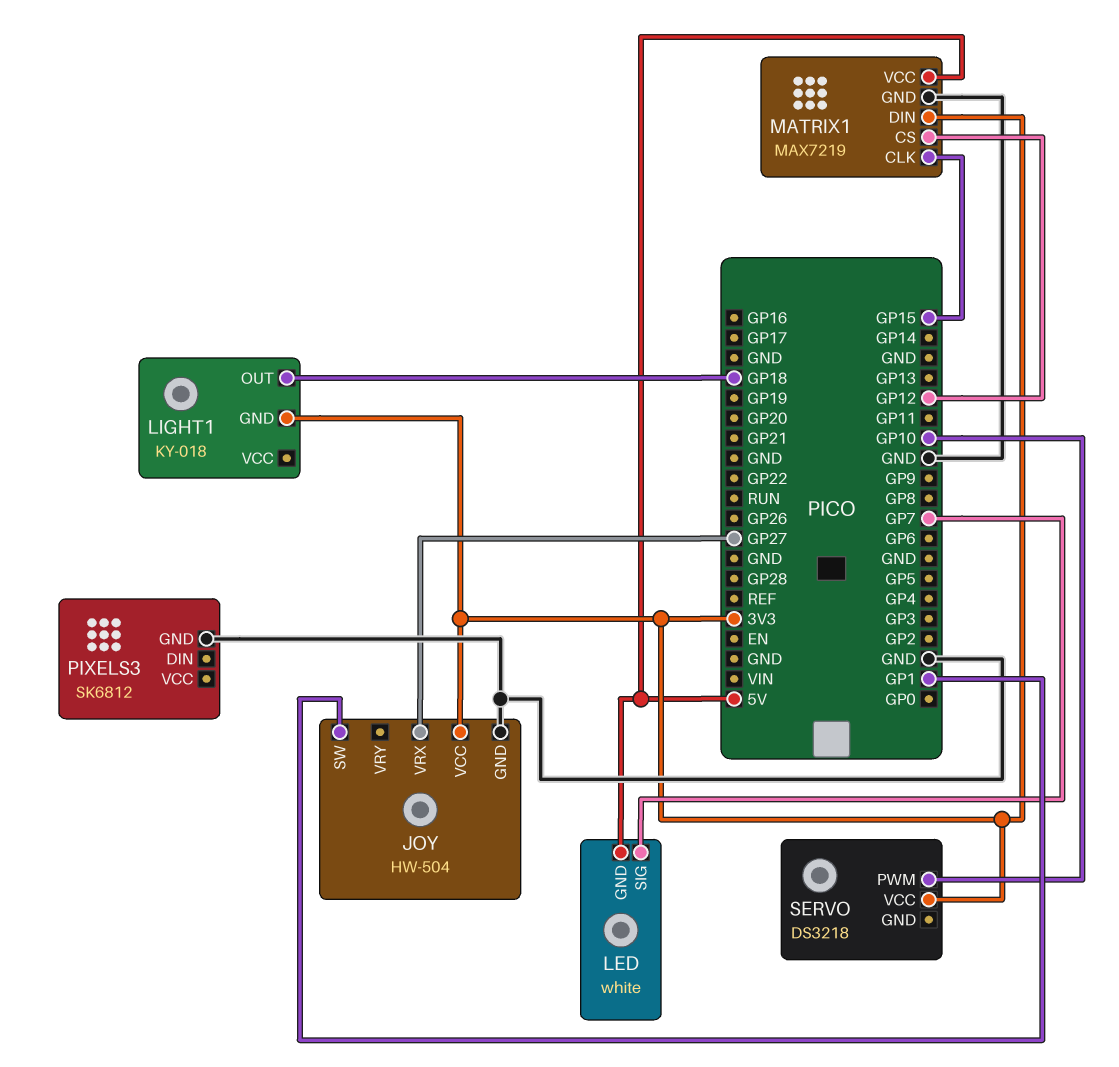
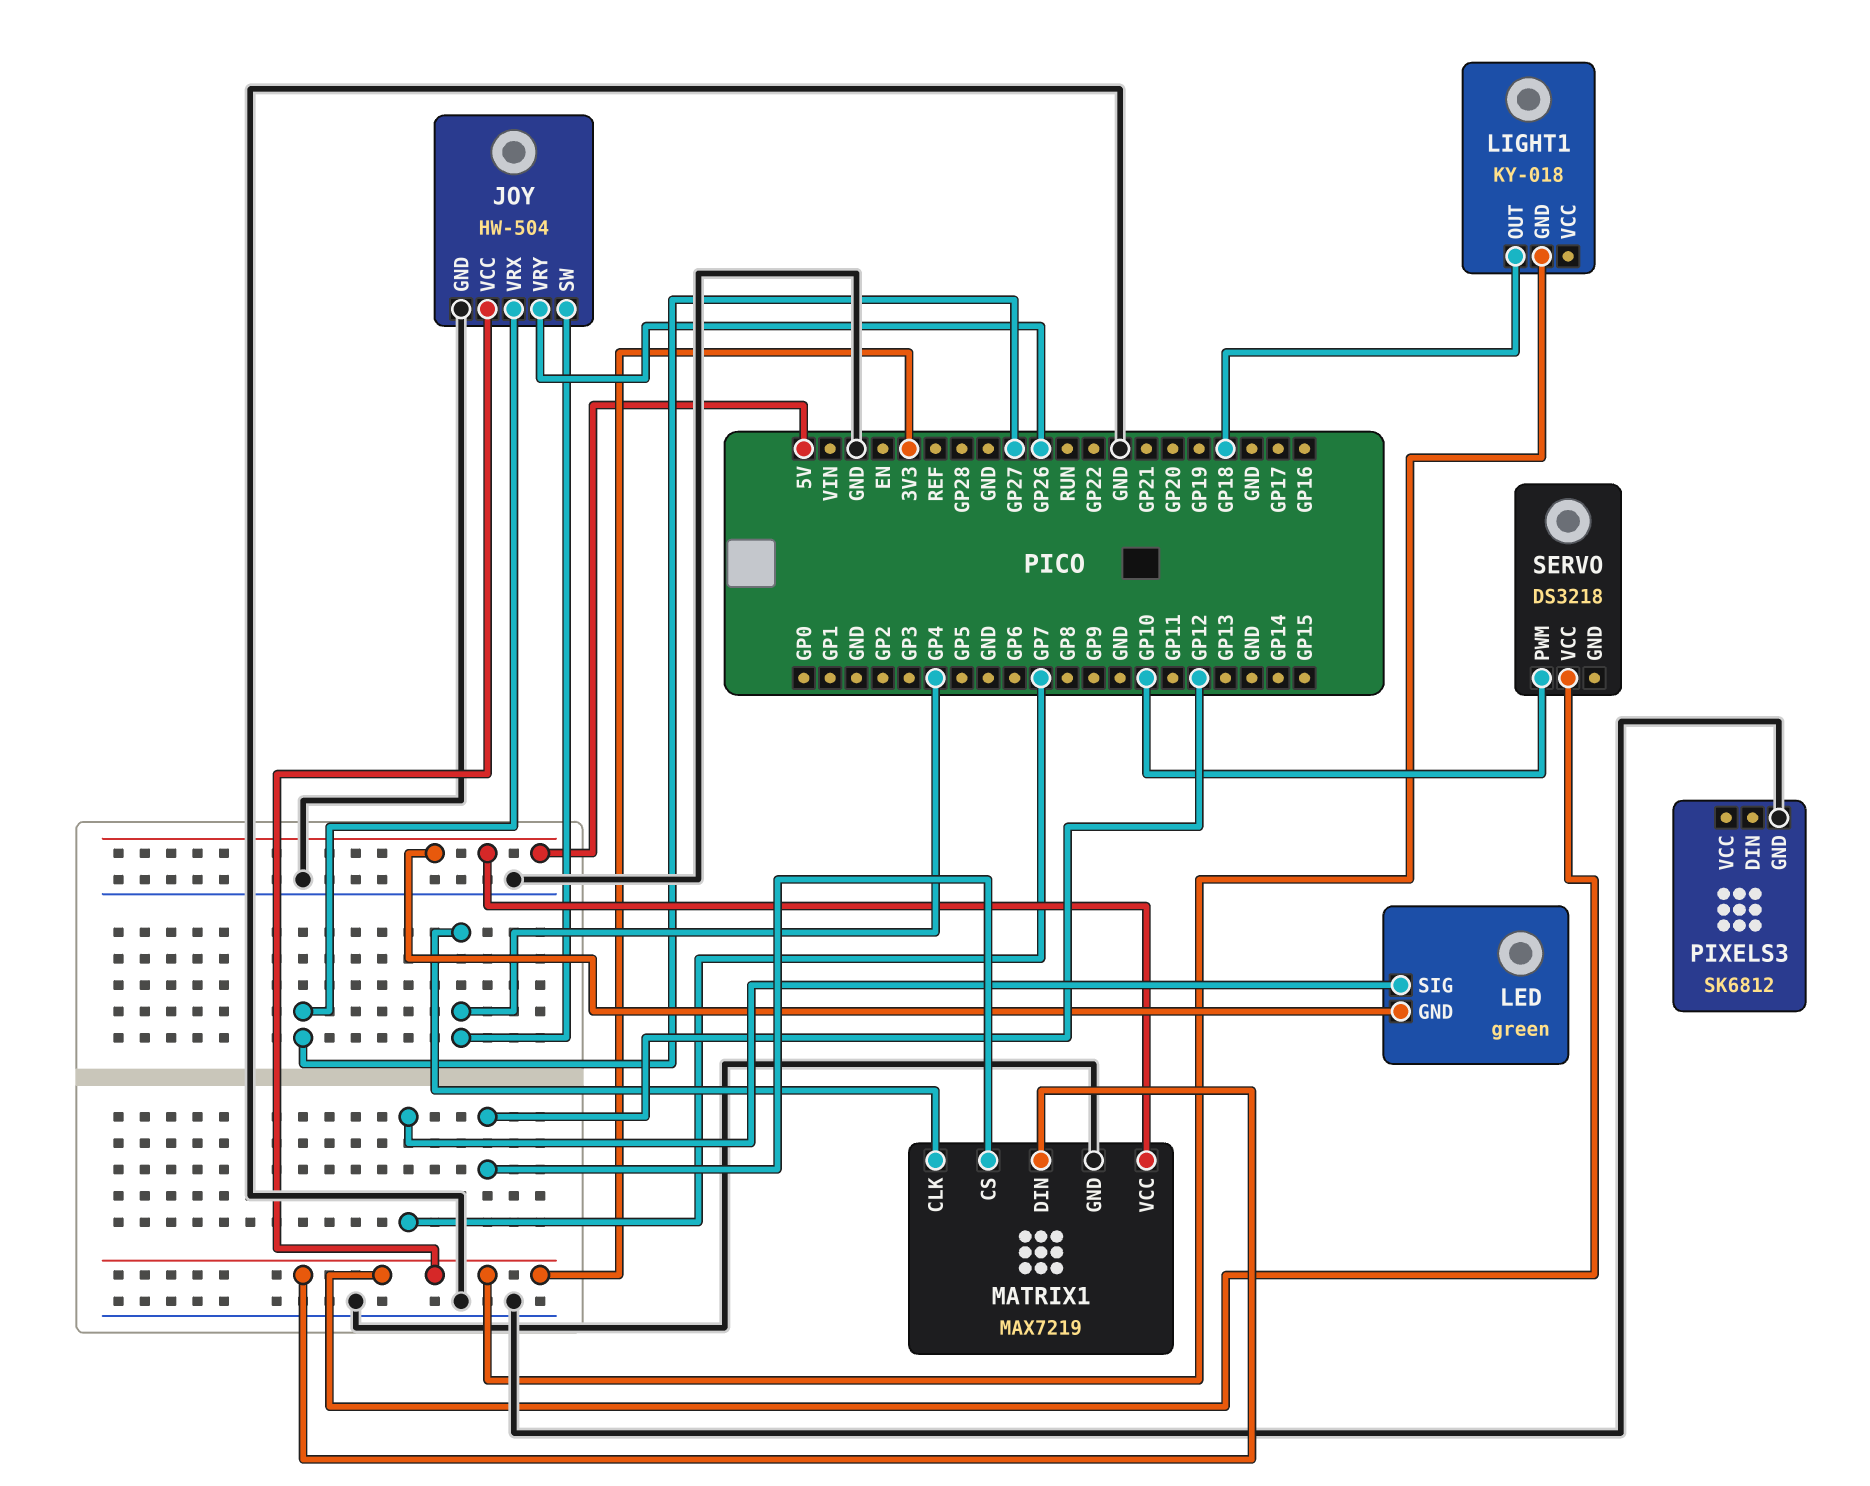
JOY pin SW: GP1 -> GP4
JOY pin VRY: none -> GP26
LED: white -> green
MATRIX1 pin CLK: GP15 -> GP4

